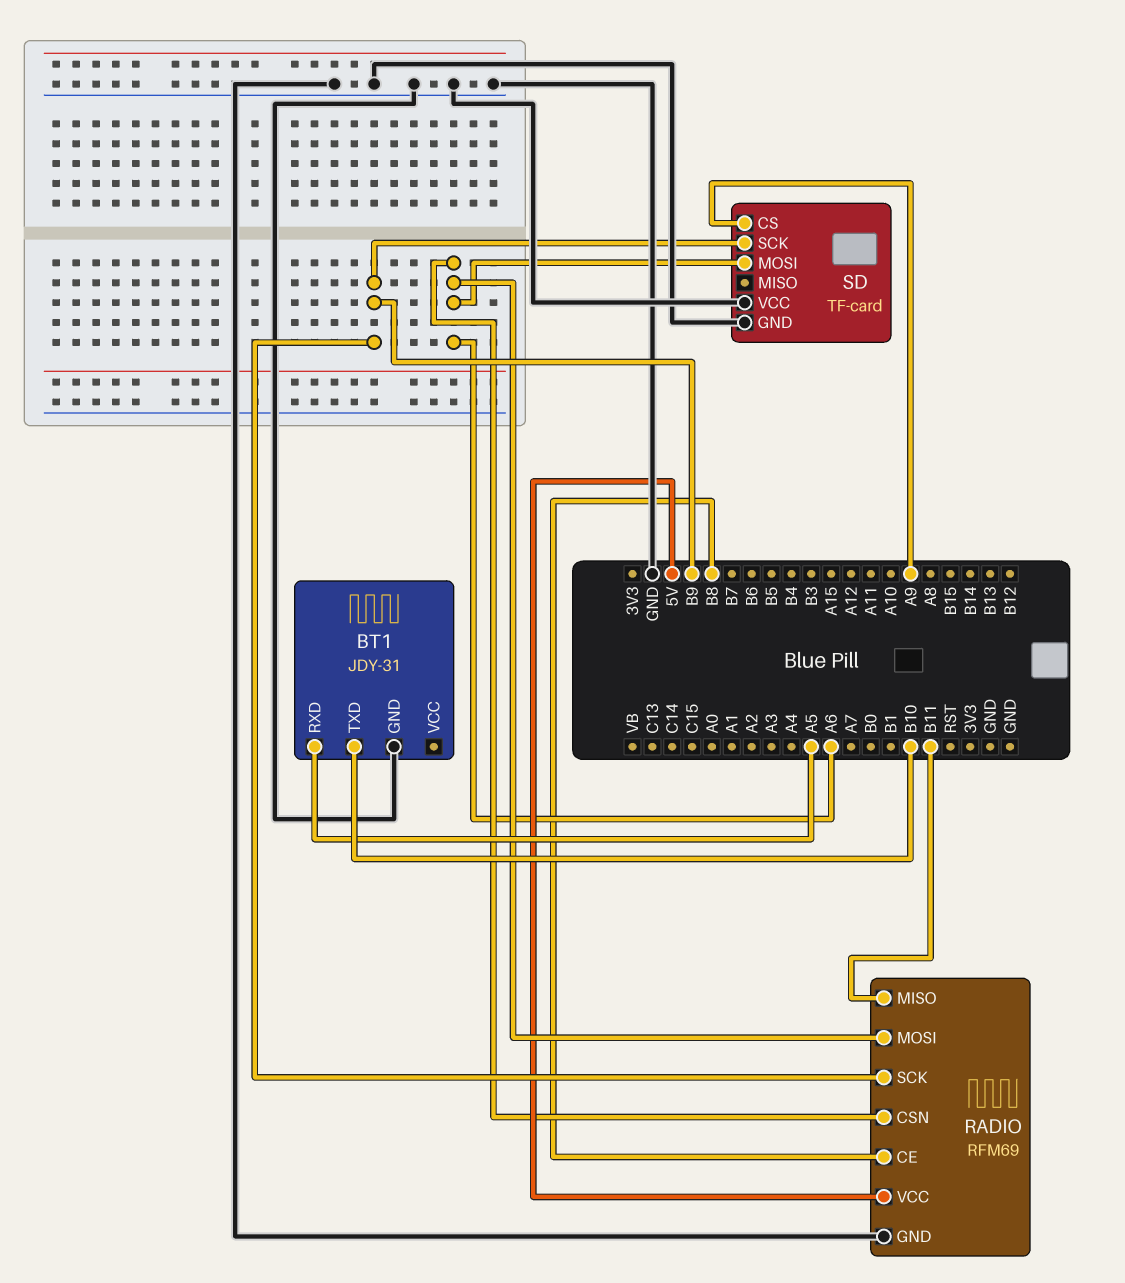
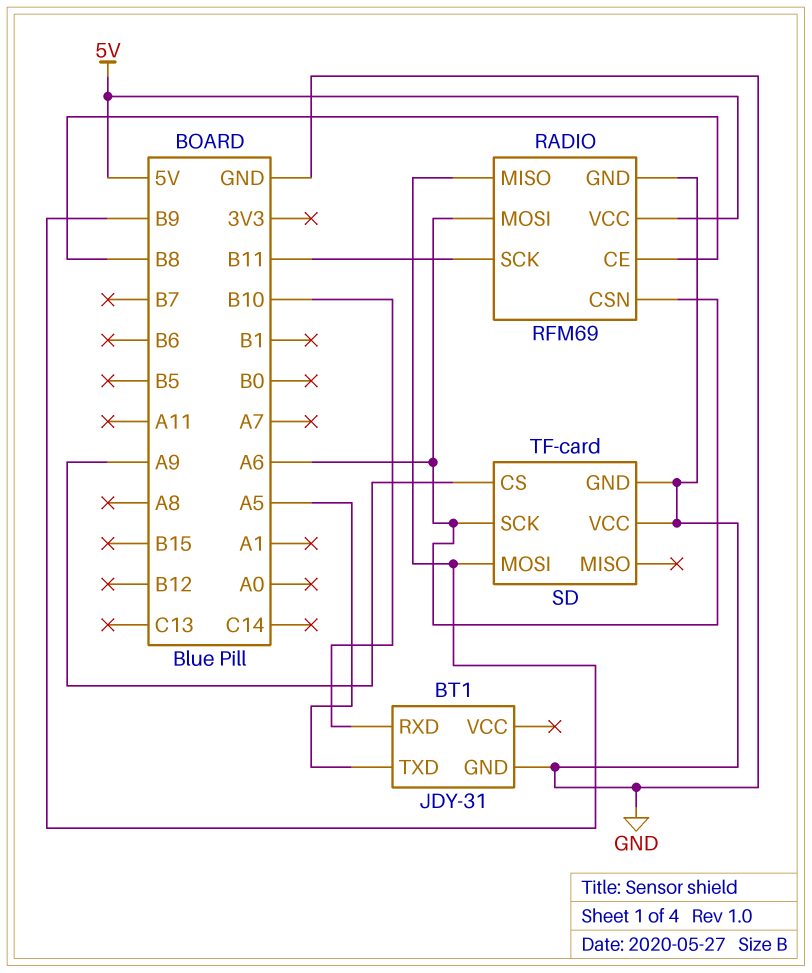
BT1 pin RXD: A5 -> B10
BT1 pin TXD: B10 -> A5
RADIO pin MISO: B11 -> B9
RADIO pin SCK: B9 -> B11
SD pin MOSI: A6 -> B9
SD pin SCK: B9 -> A6

